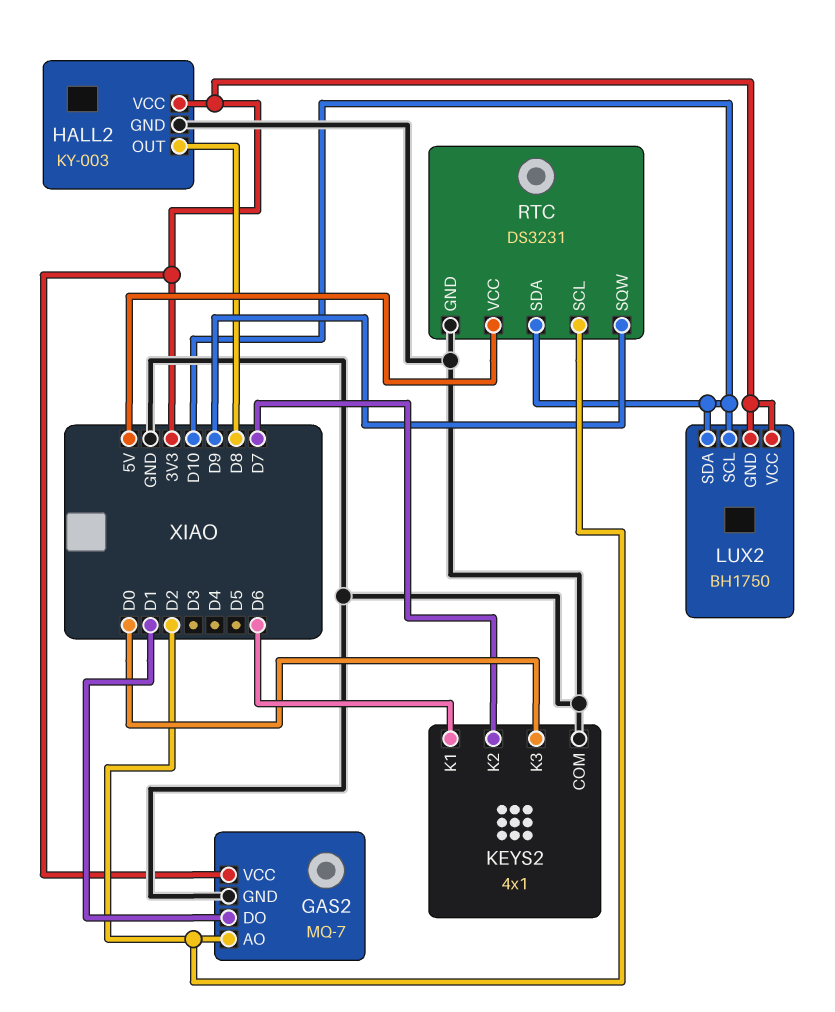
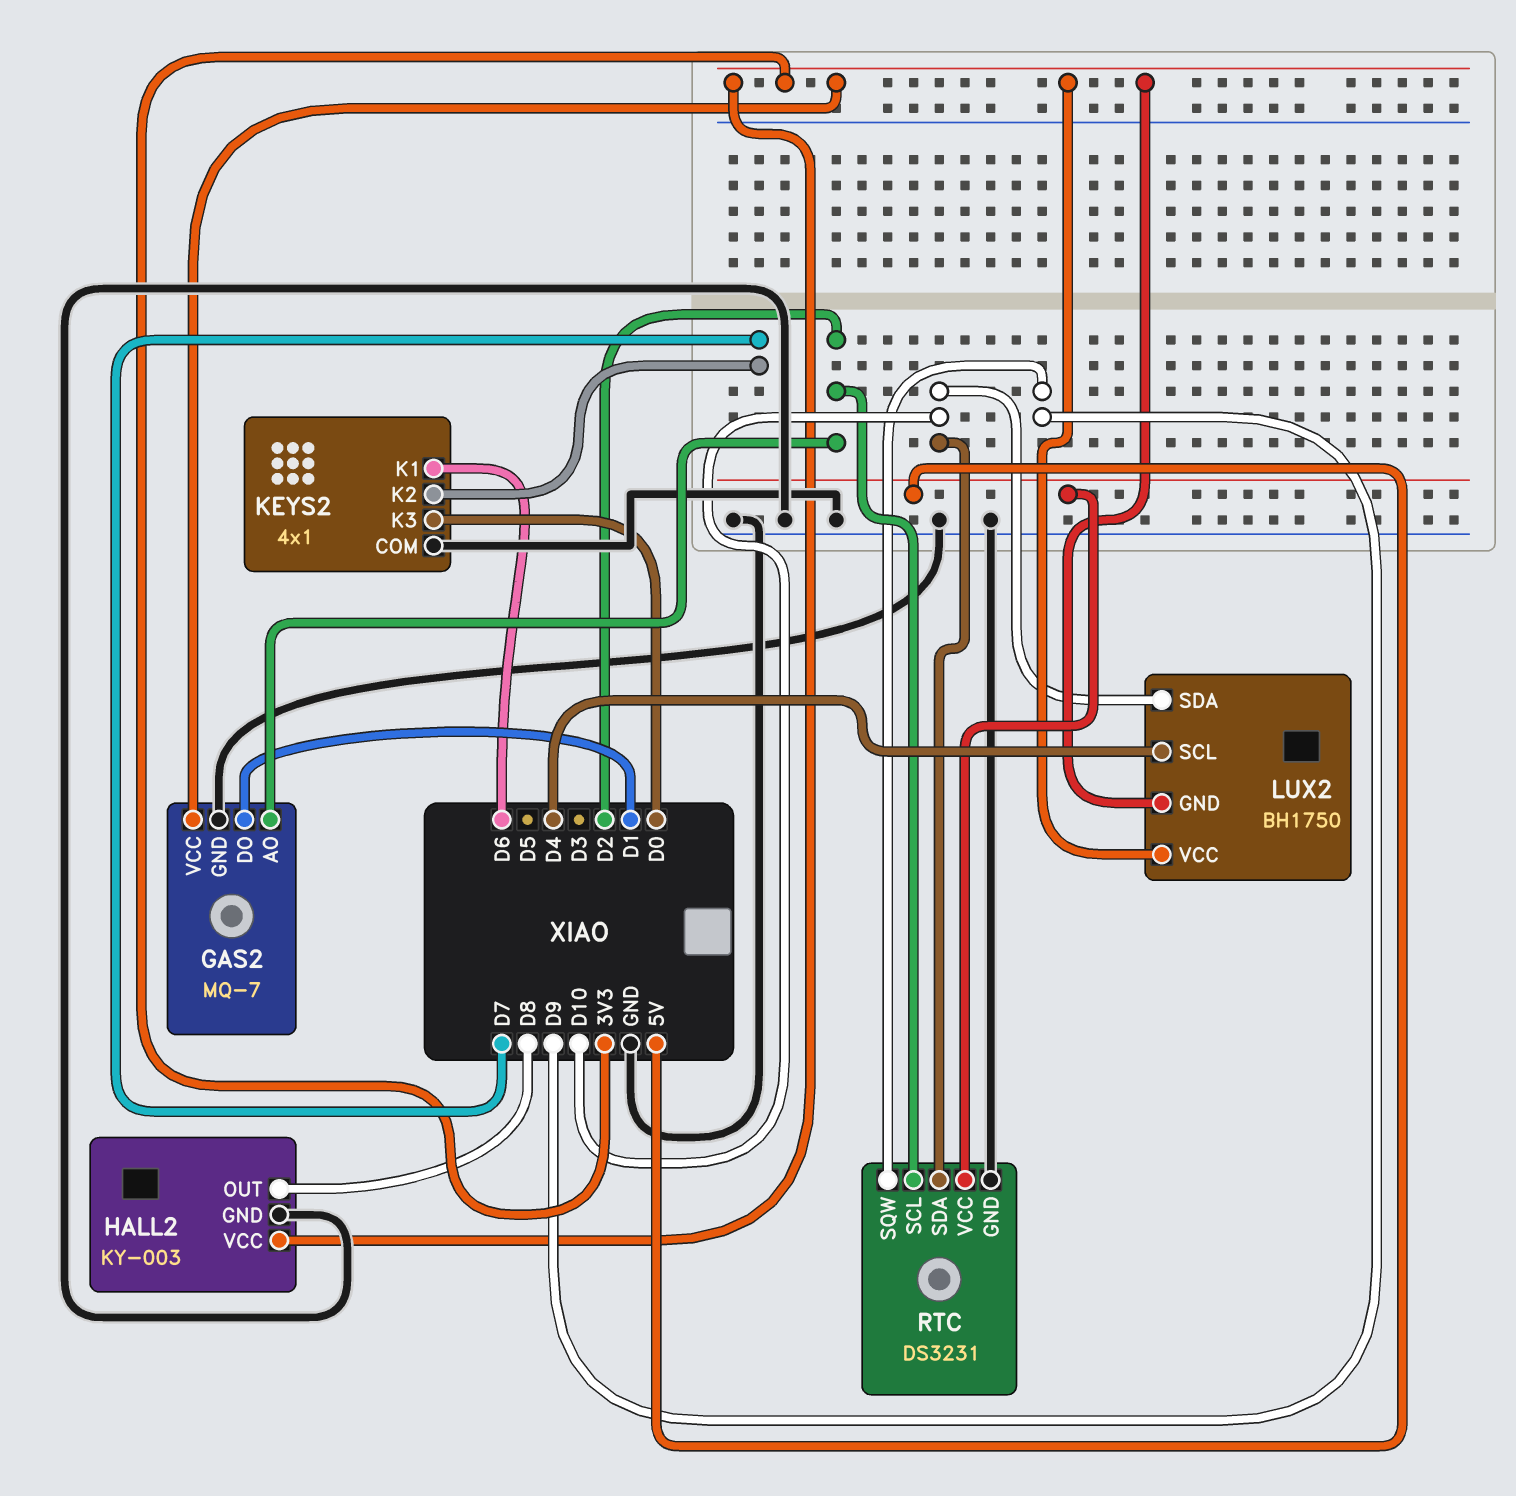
LUX2 pin SCL: D10 -> D4

